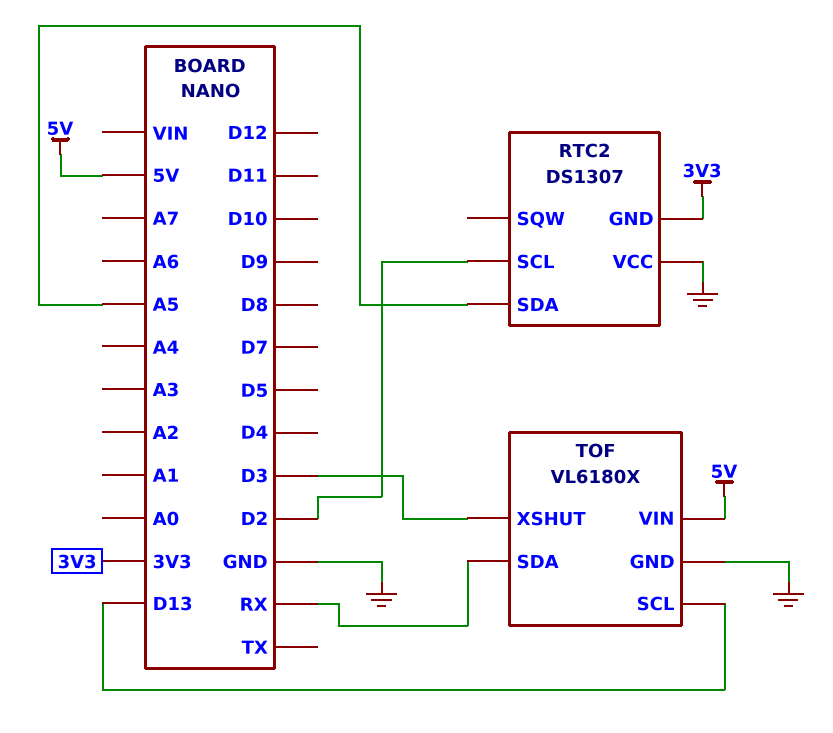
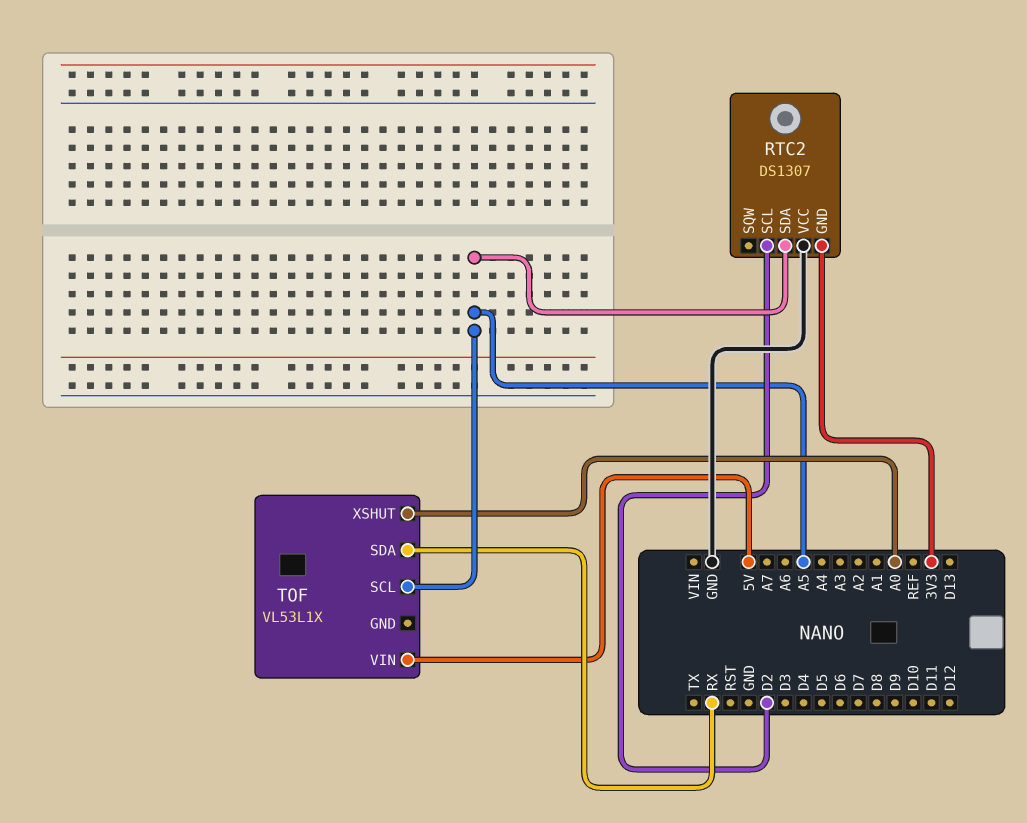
TOF: VL6180X -> VL53L1X
TOF pin GND: GND -> none
TOF pin SCL: D13 -> A5
TOF pin XSHUT: D3 -> A0

